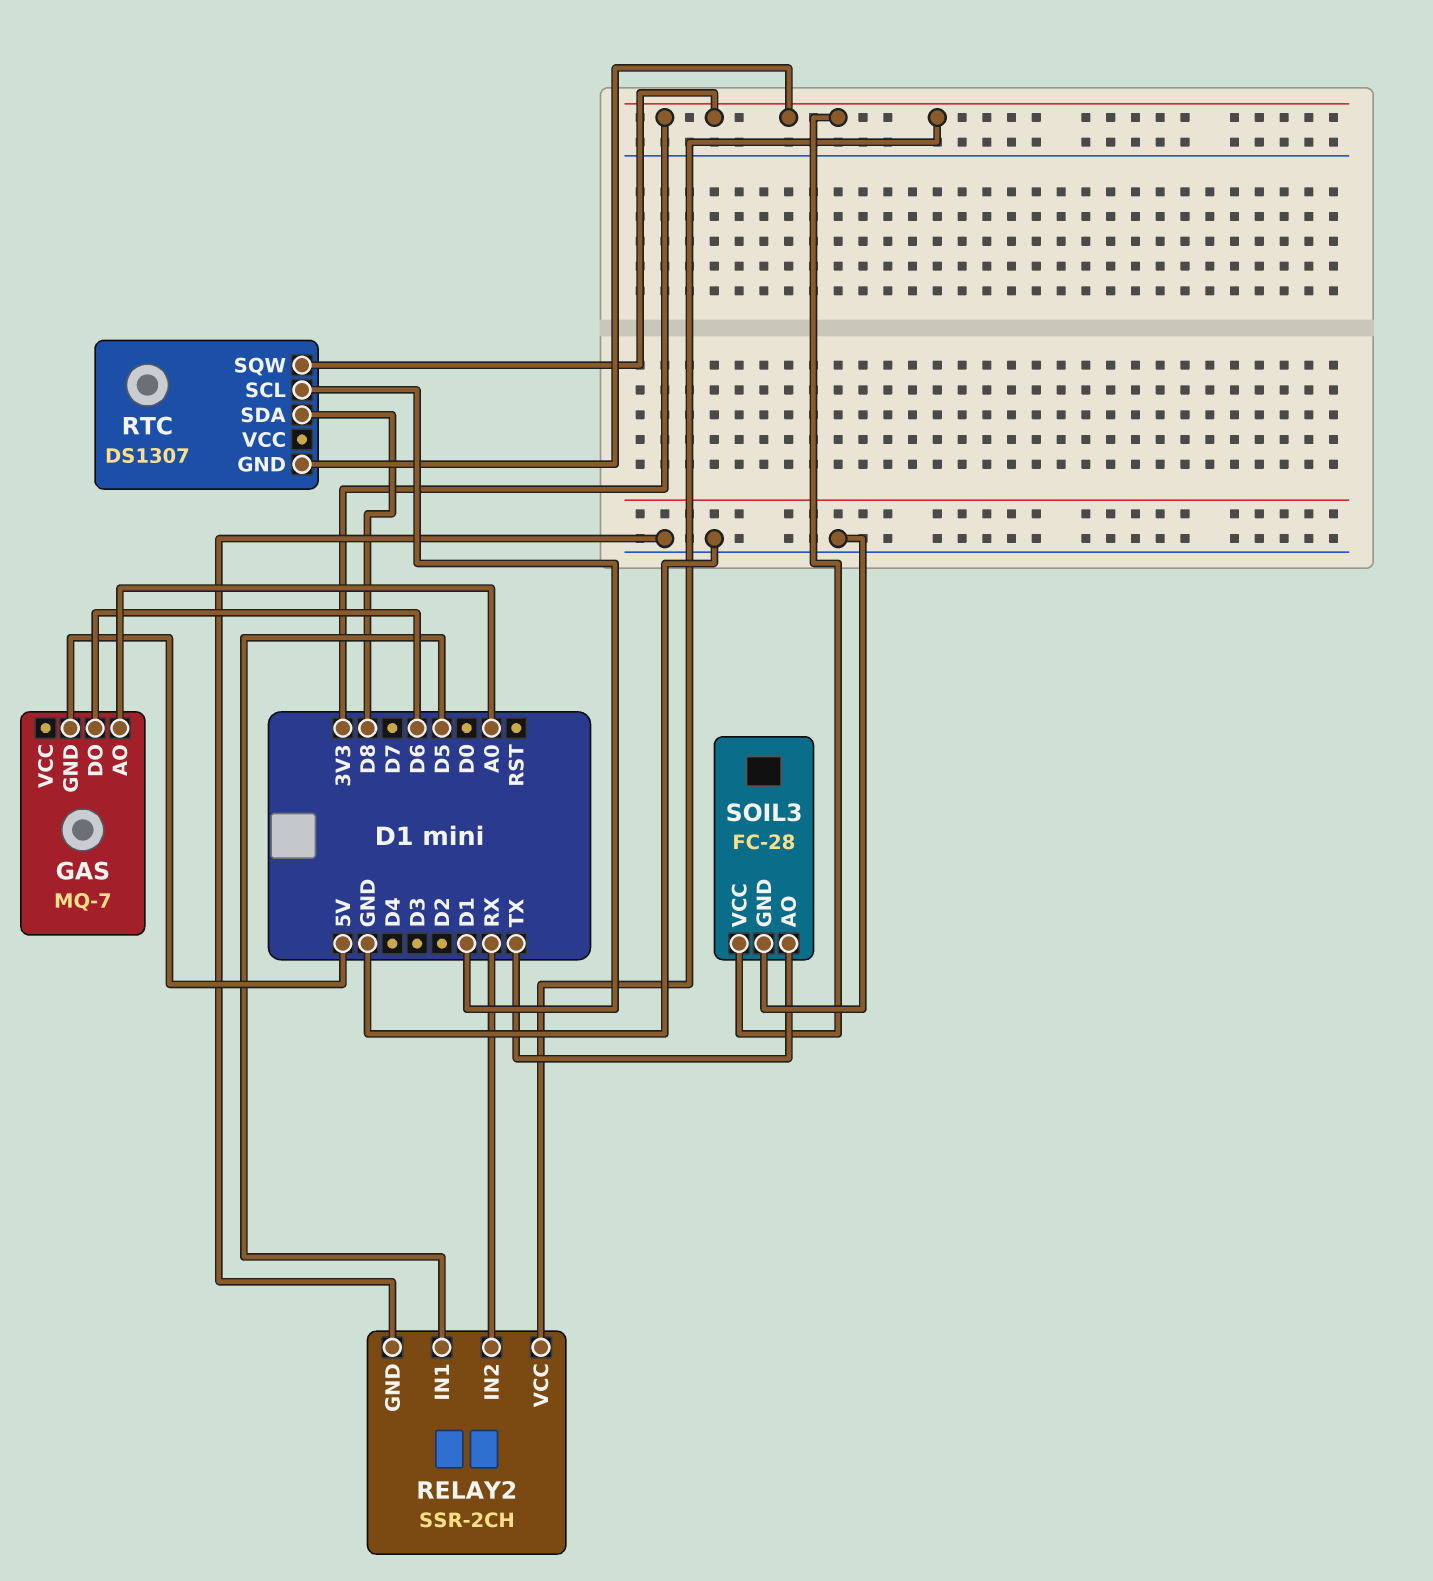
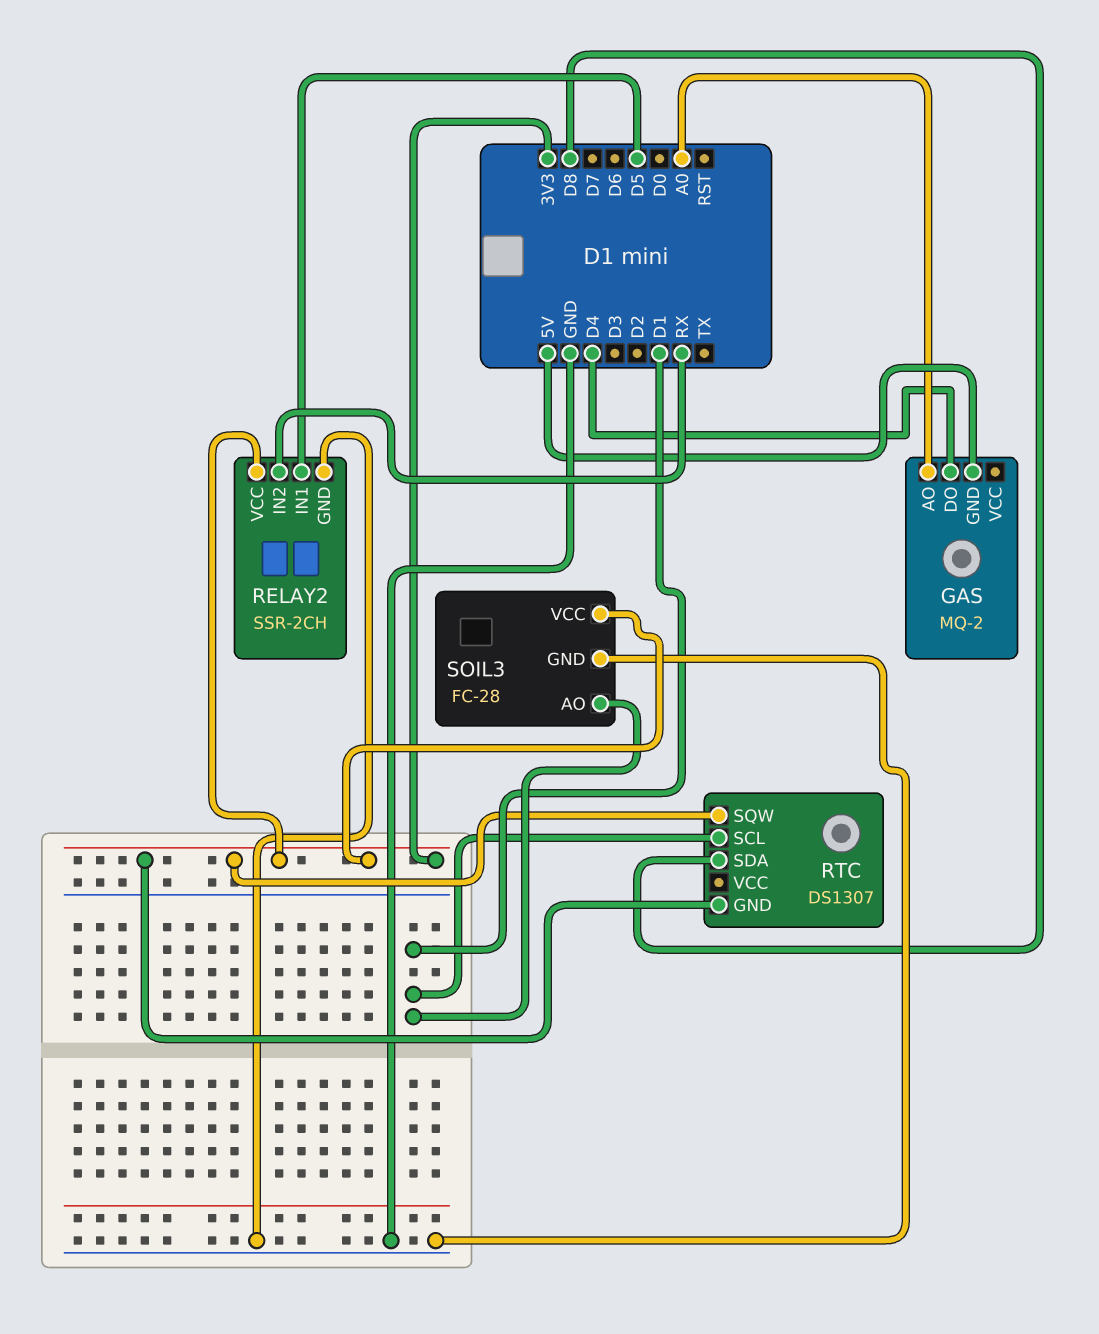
GAS: MQ-7 -> MQ-2
GAS pin DO: D6 -> D4
SOIL3 pin AO: TX -> D1

